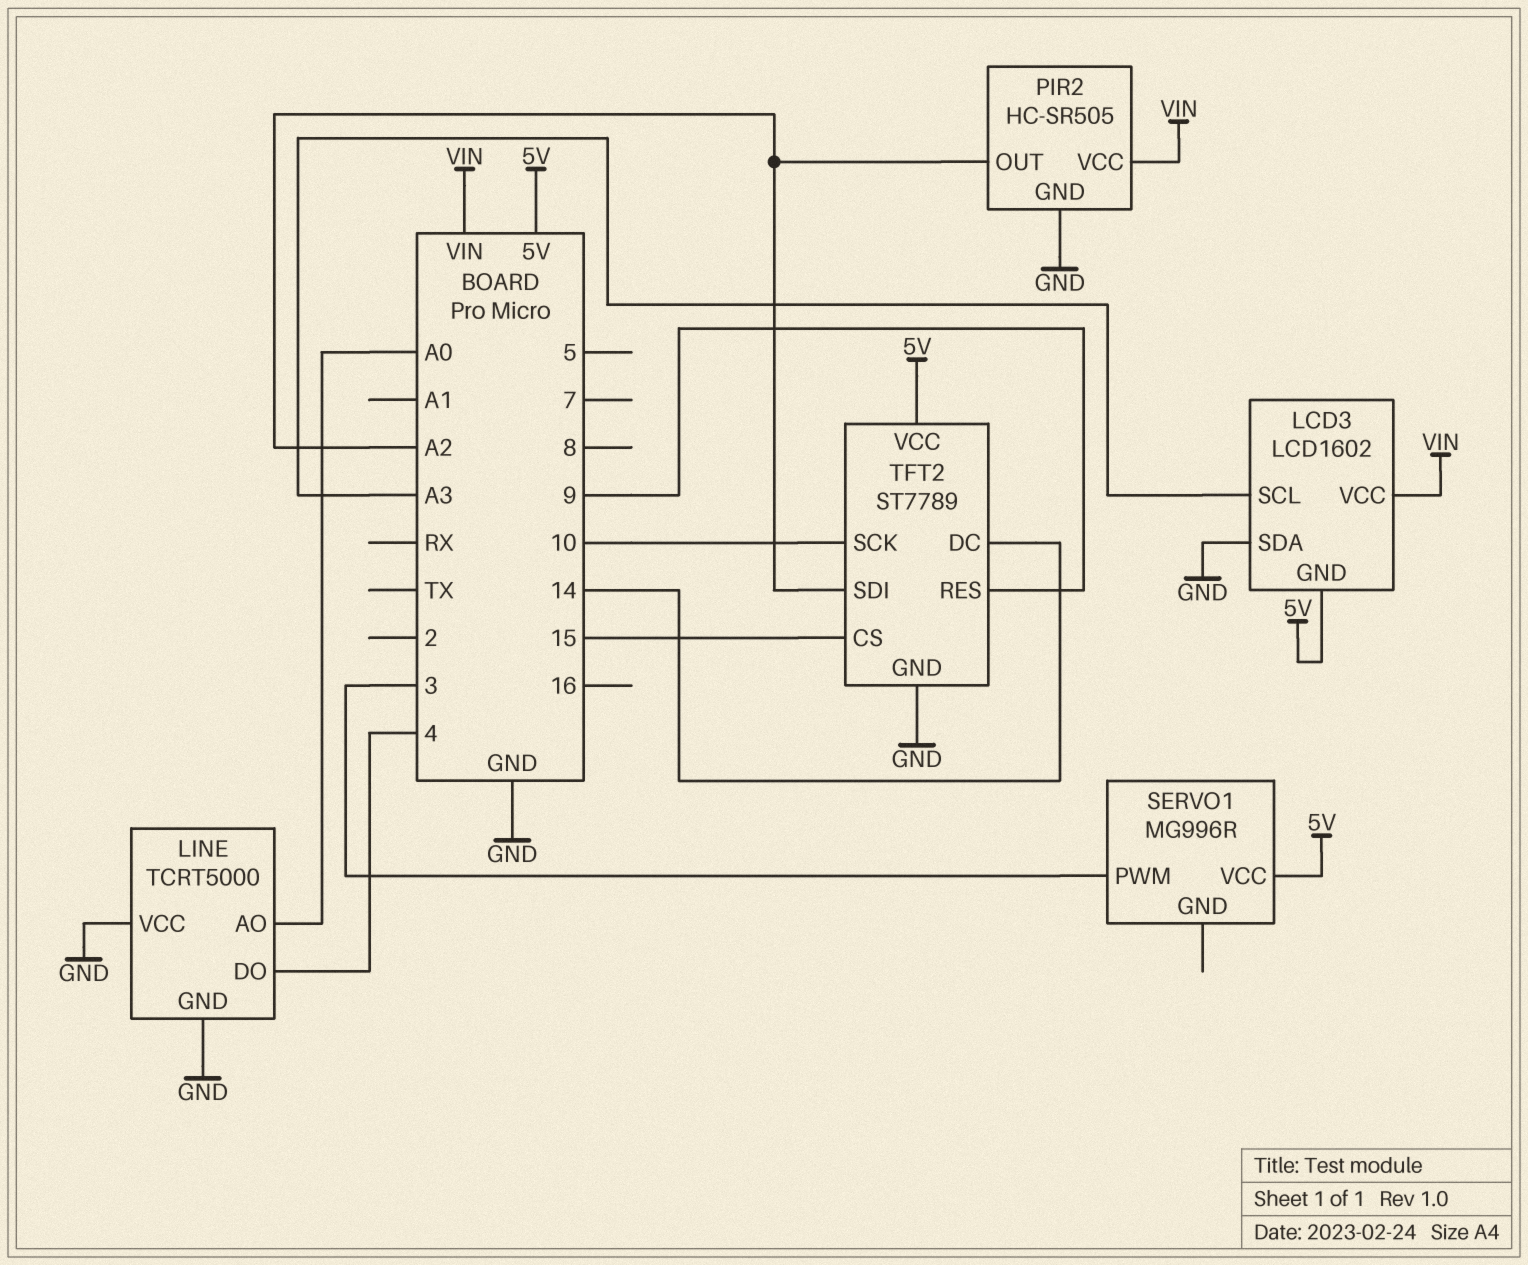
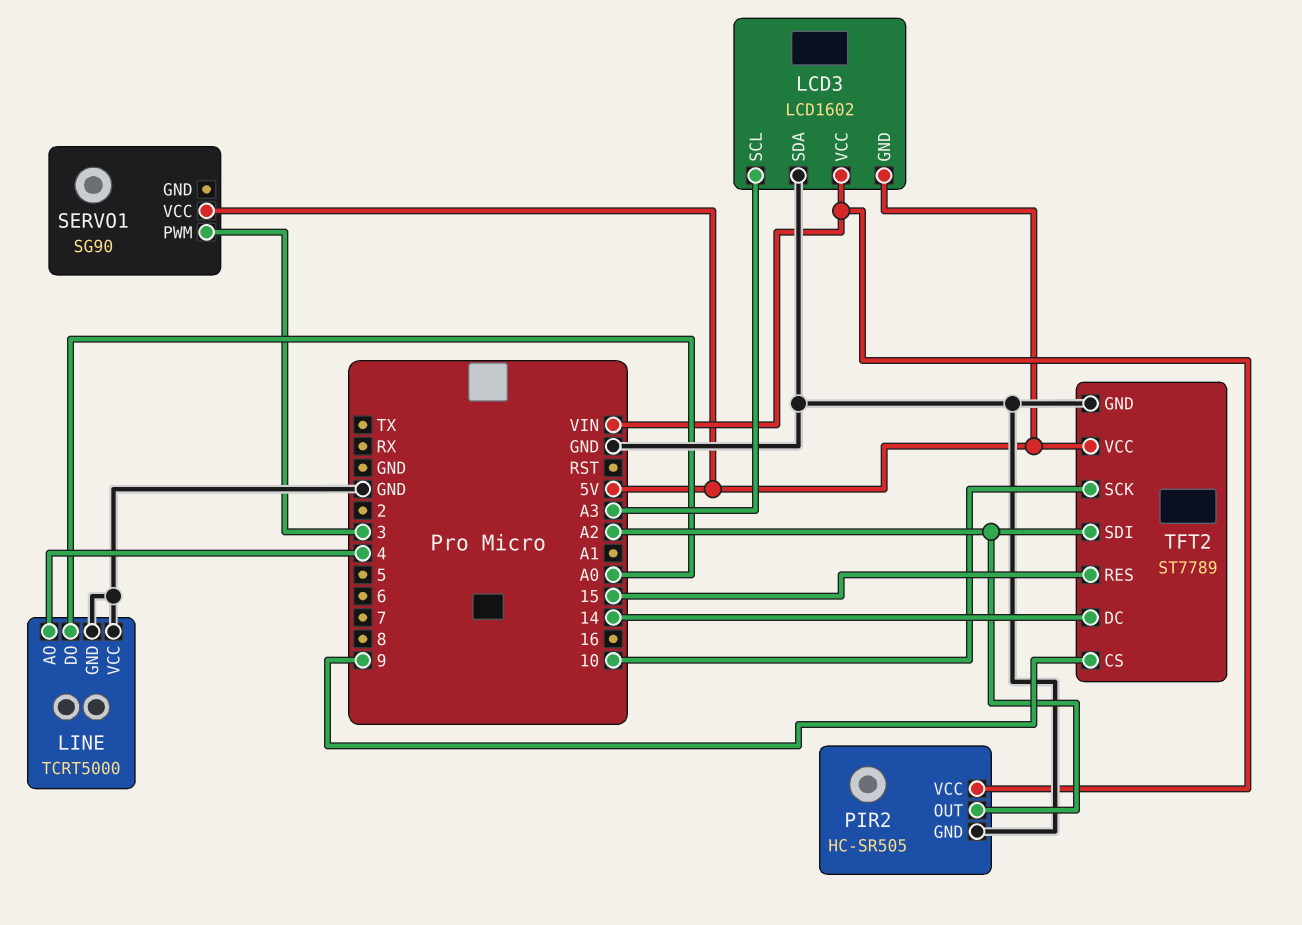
LINE pin AO: A0 -> 4
LINE pin DO: 4 -> A0
SERVO1: MG996R -> SG90
TFT2 pin CS: 15 -> 9
TFT2 pin RES: 9 -> 15

